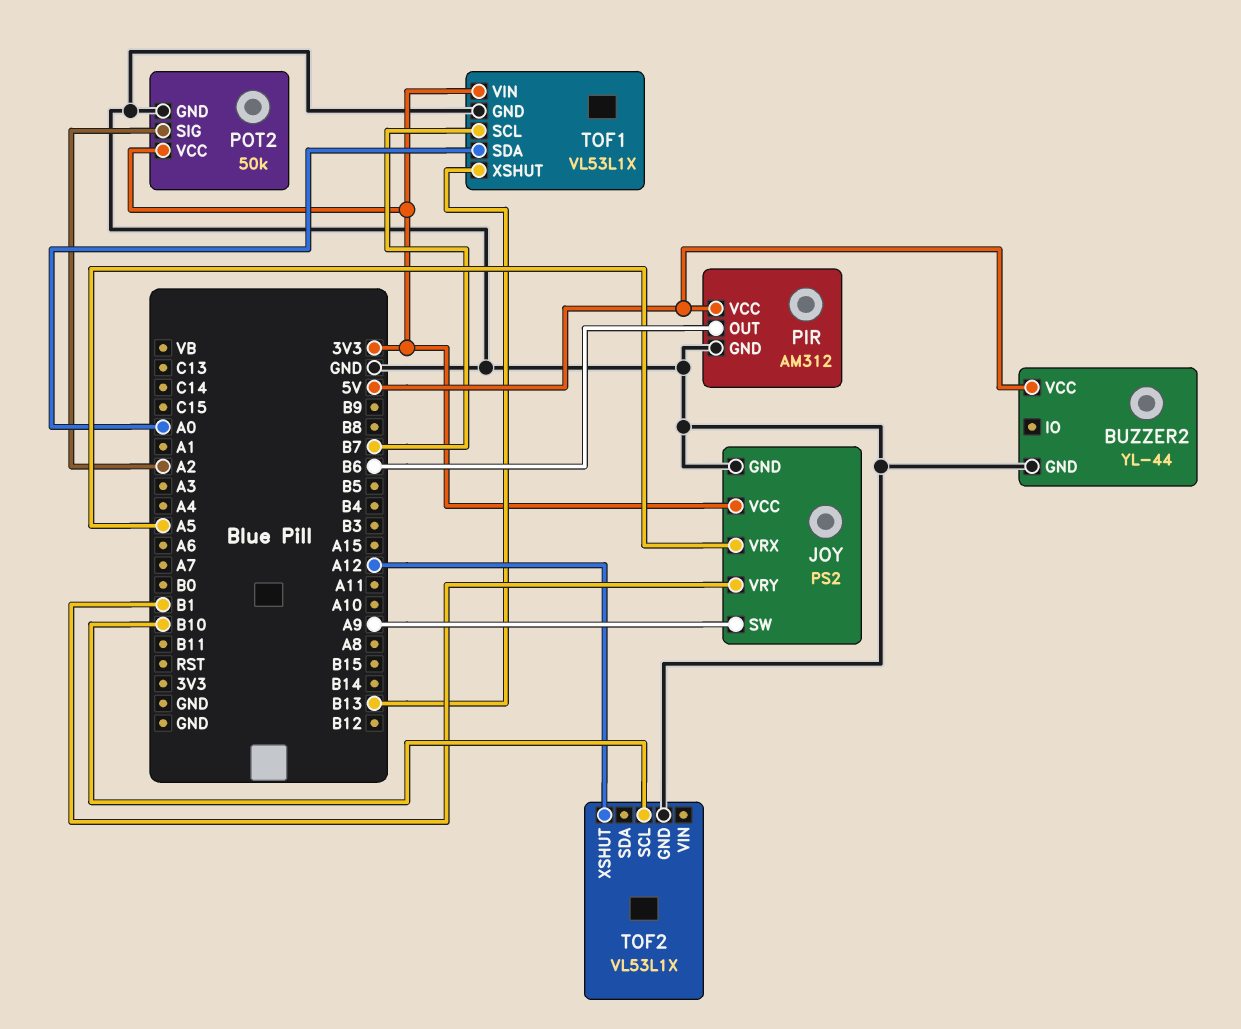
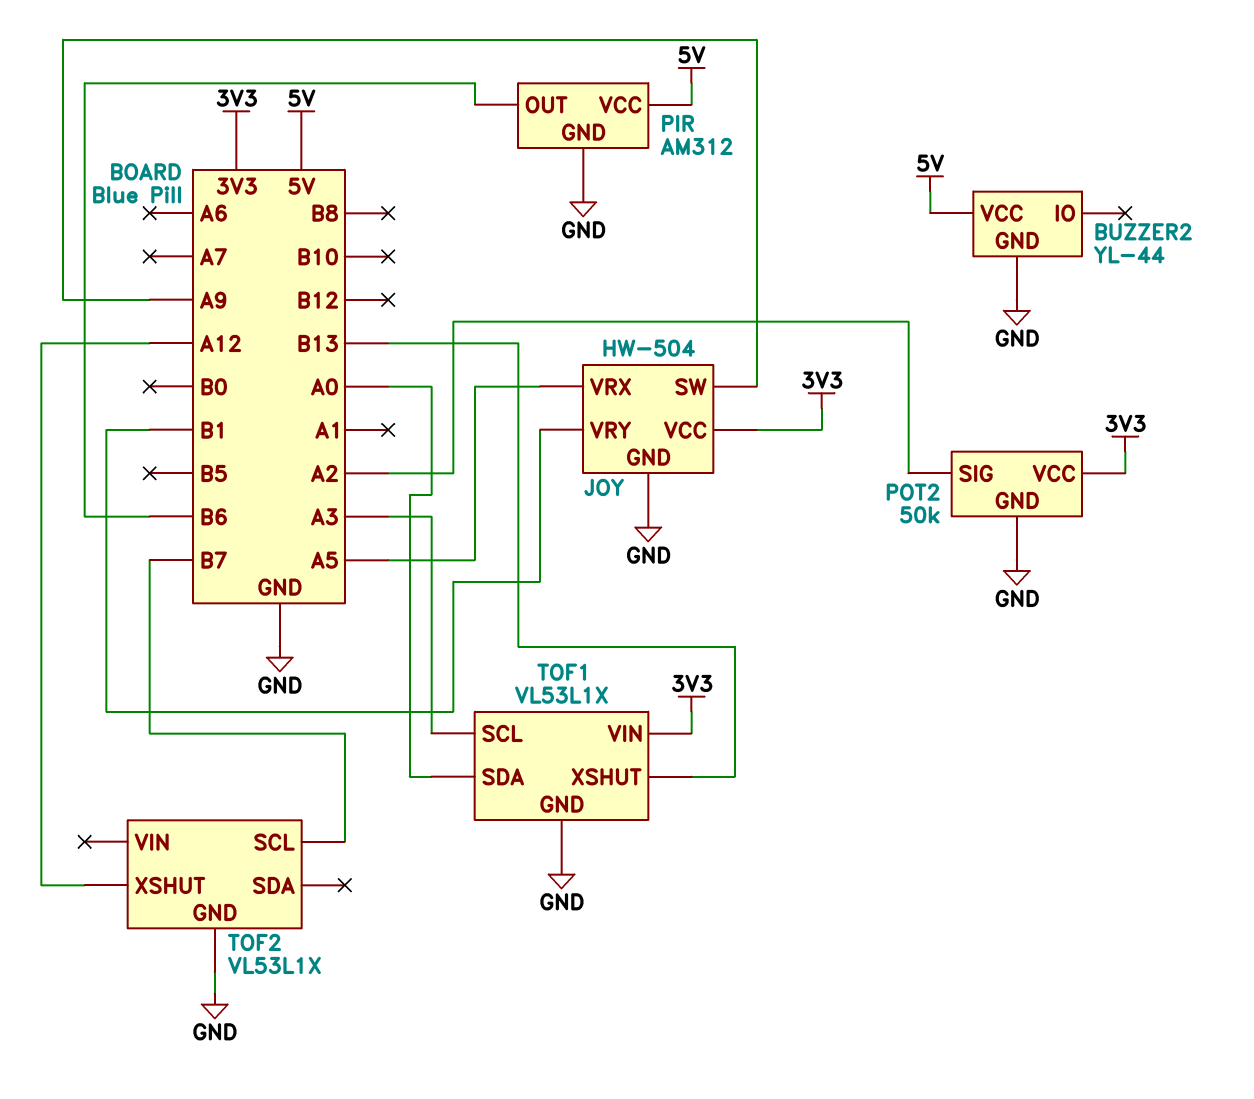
JOY: PS2 -> HW-504
TOF1 pin SCL: B7 -> A3
TOF2 pin SCL: B10 -> B7

